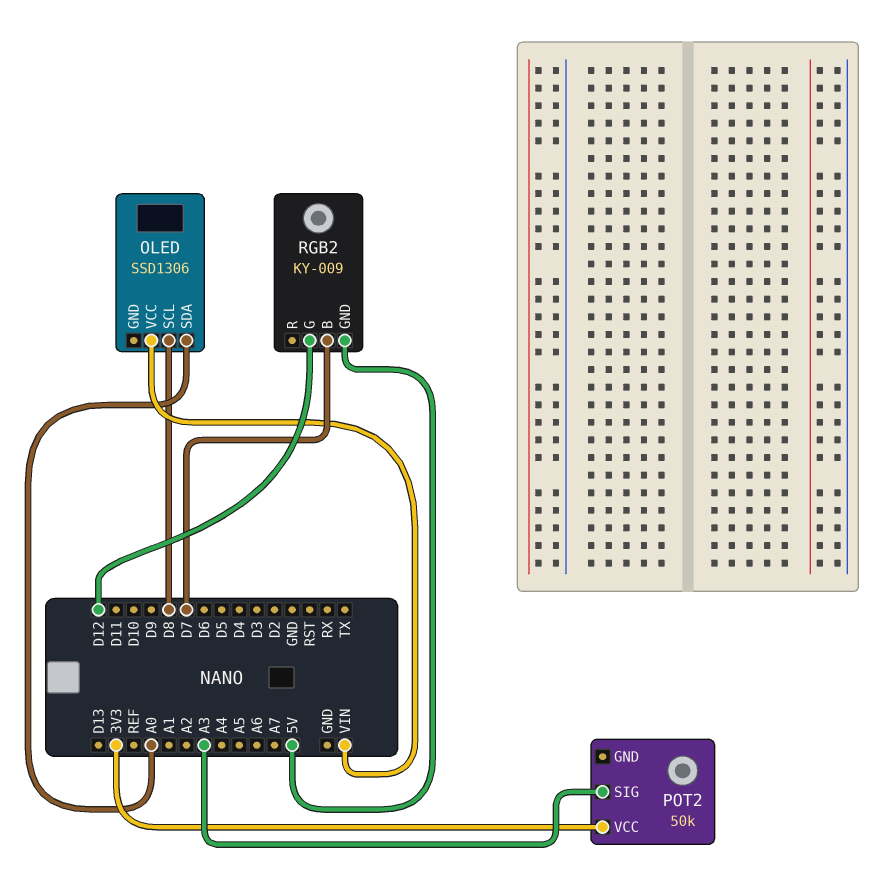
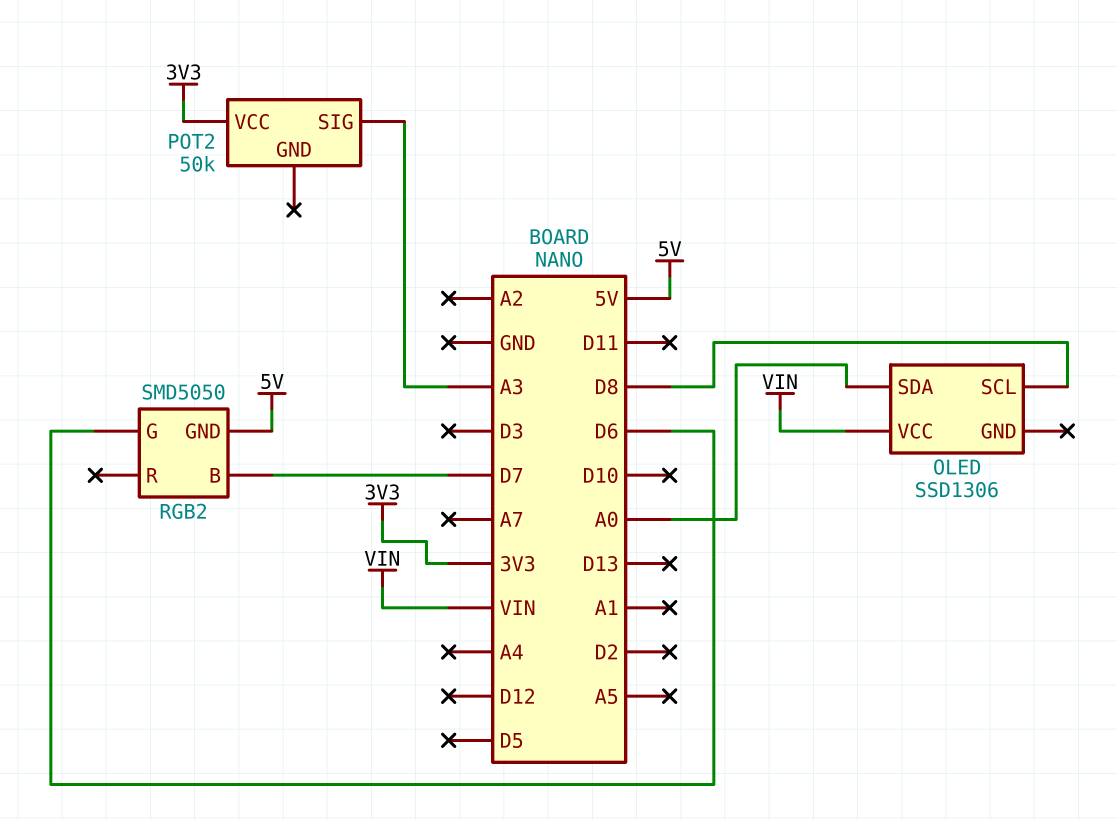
RGB2: KY-009 -> SMD5050
RGB2 pin G: D12 -> D6

